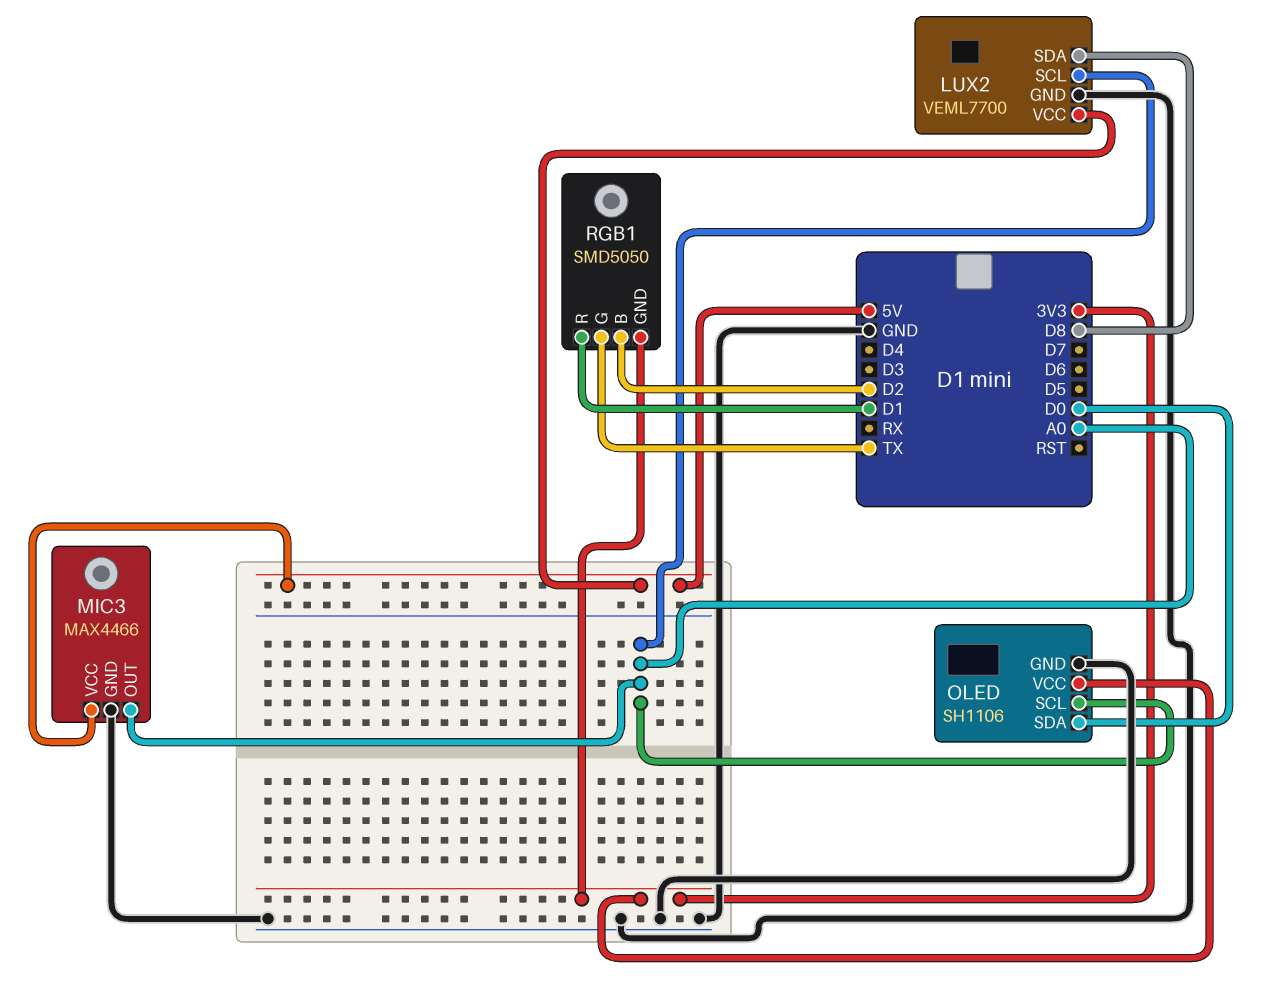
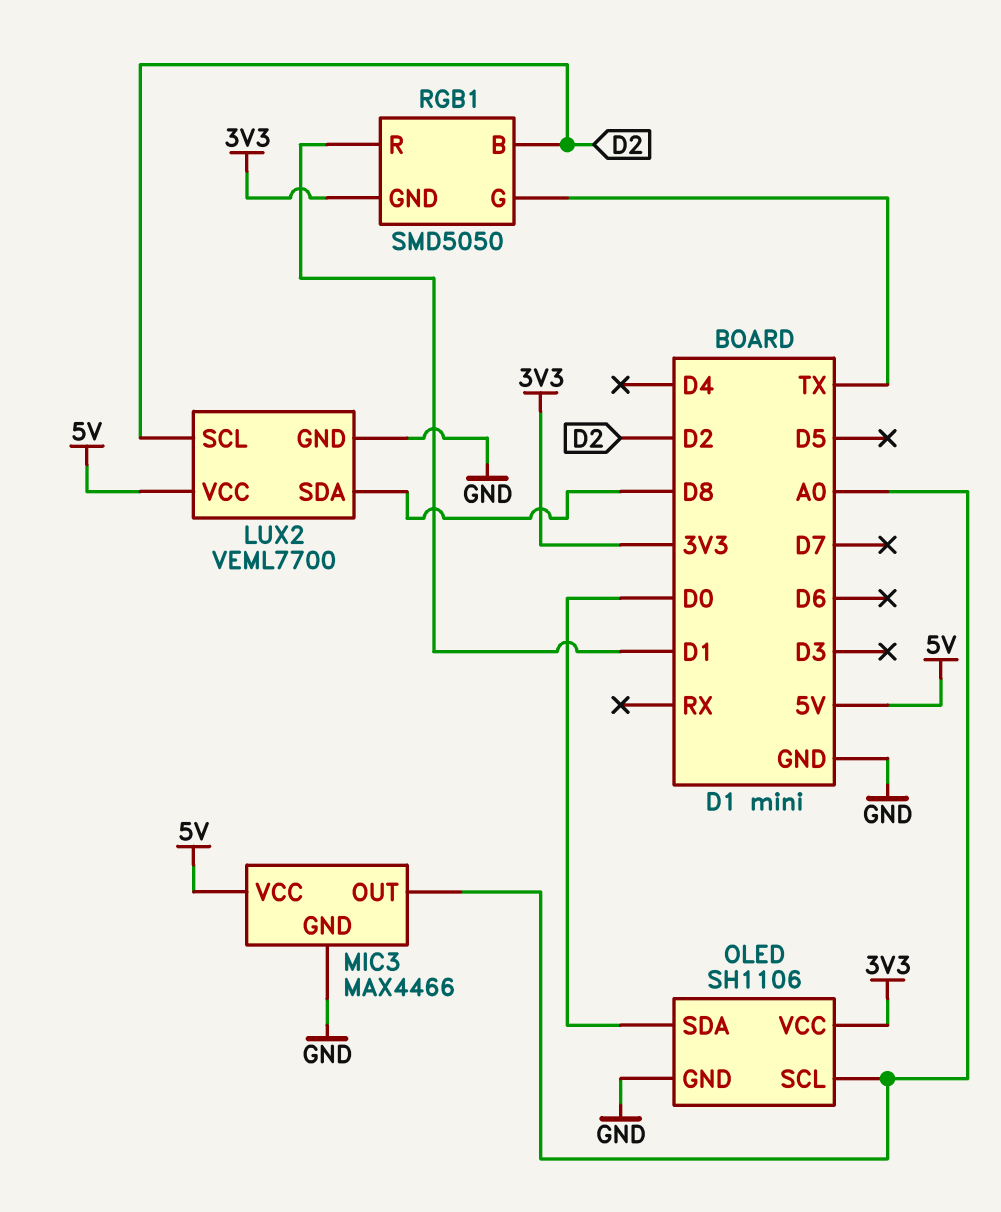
LUX2 pin SCL: A0 -> D2

